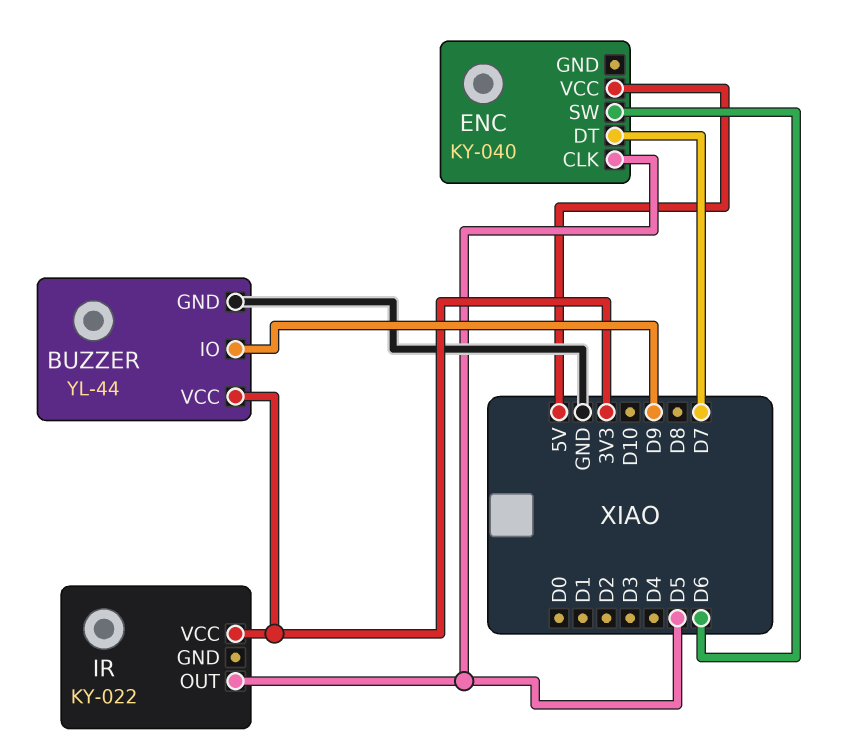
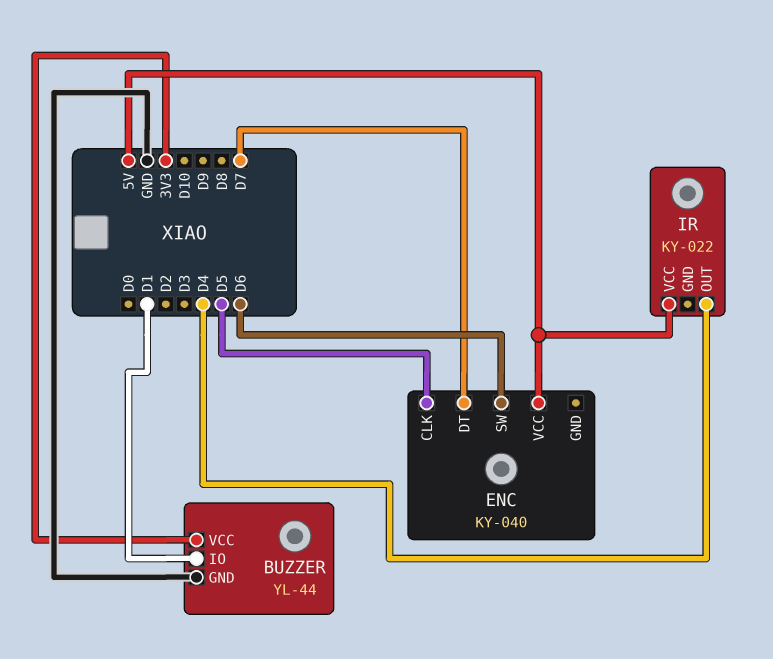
BUZZER pin IO: D9 -> D1
IR pin OUT: D5 -> D4
IR pin VCC: 3V3 -> 5V

